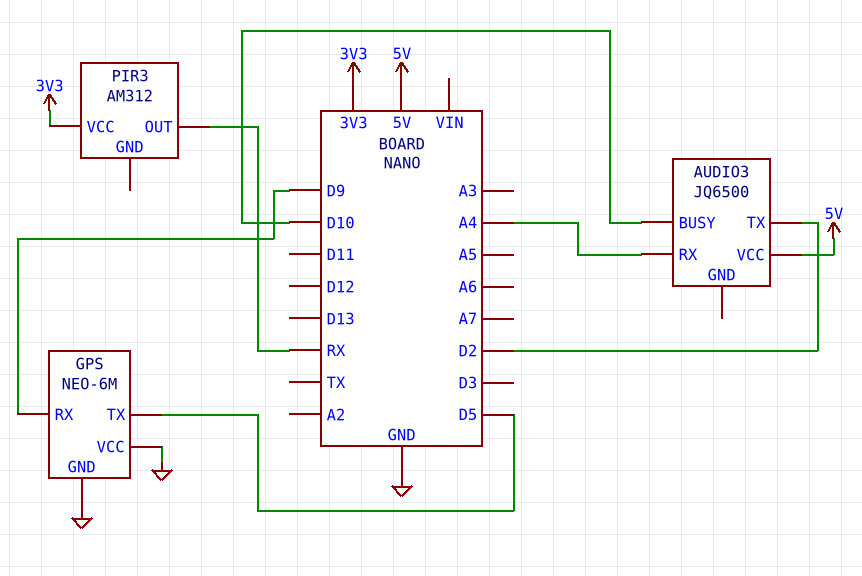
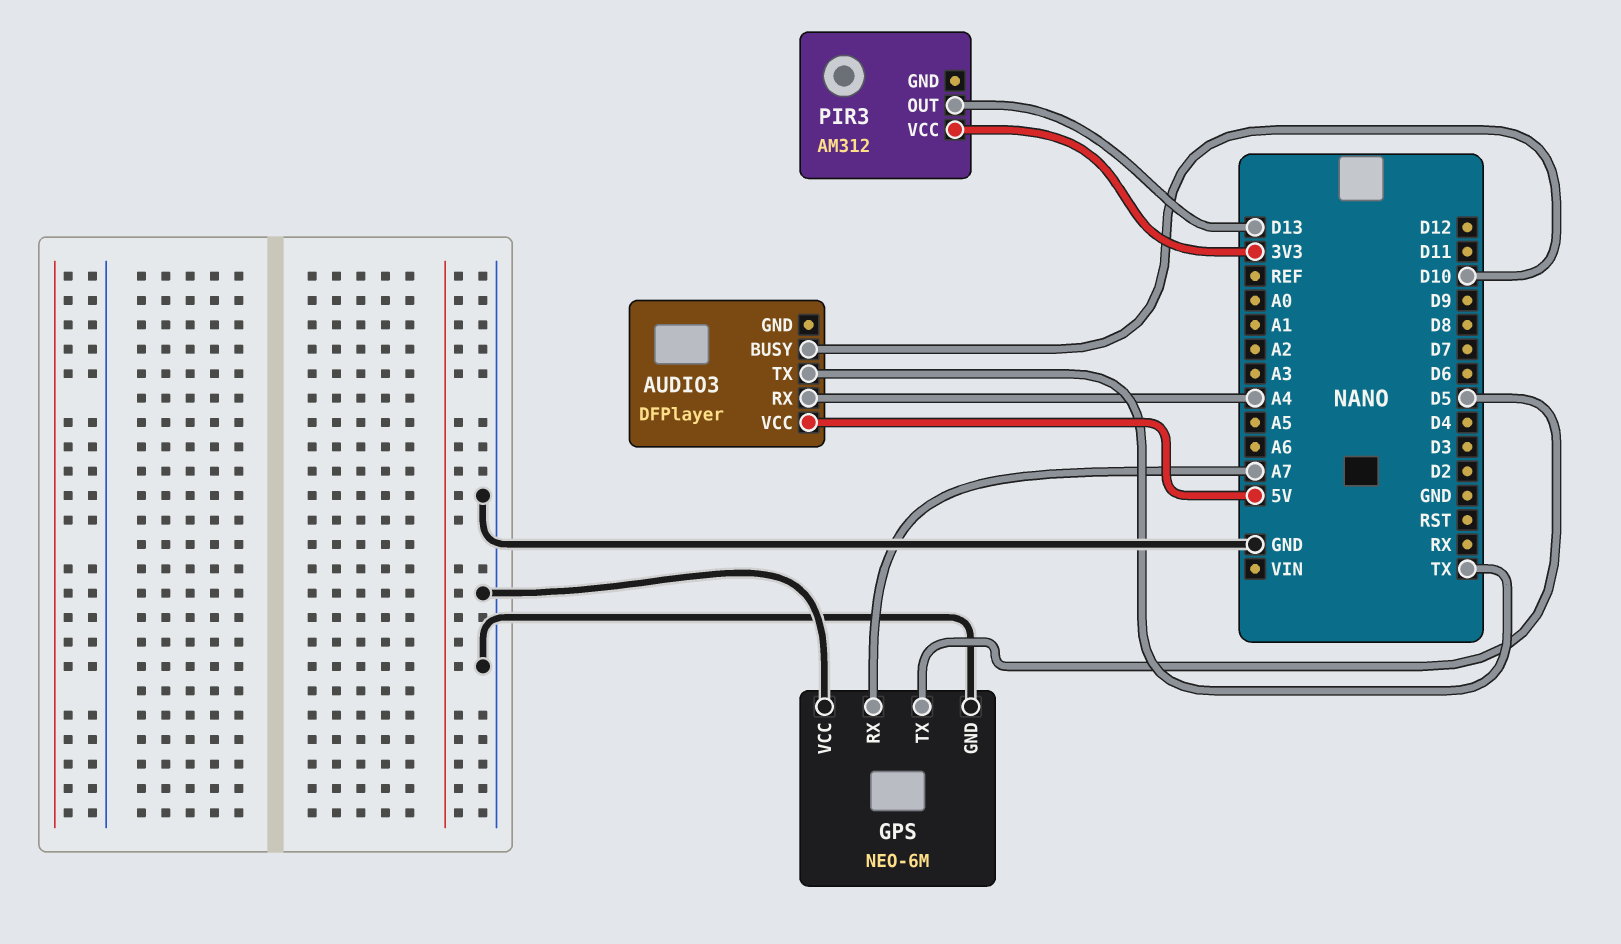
AUDIO3: JQ6500 -> DFPlayer
AUDIO3 pin TX: D2 -> TX
GPS pin RX: D9 -> A7
PIR3 pin OUT: RX -> D13

